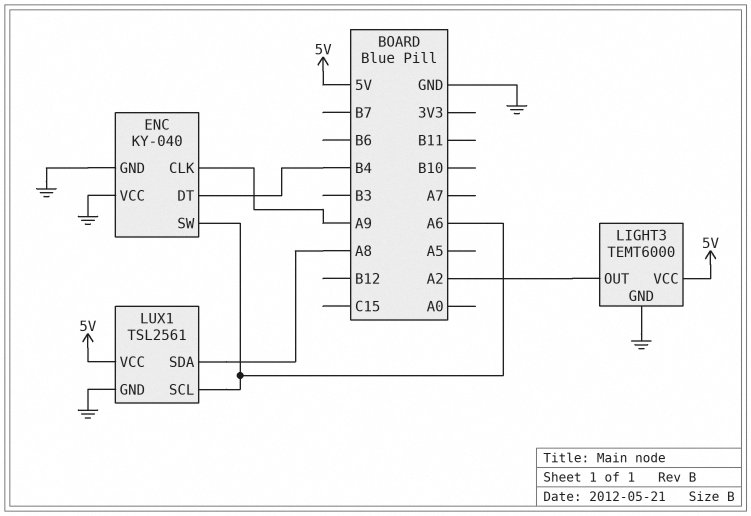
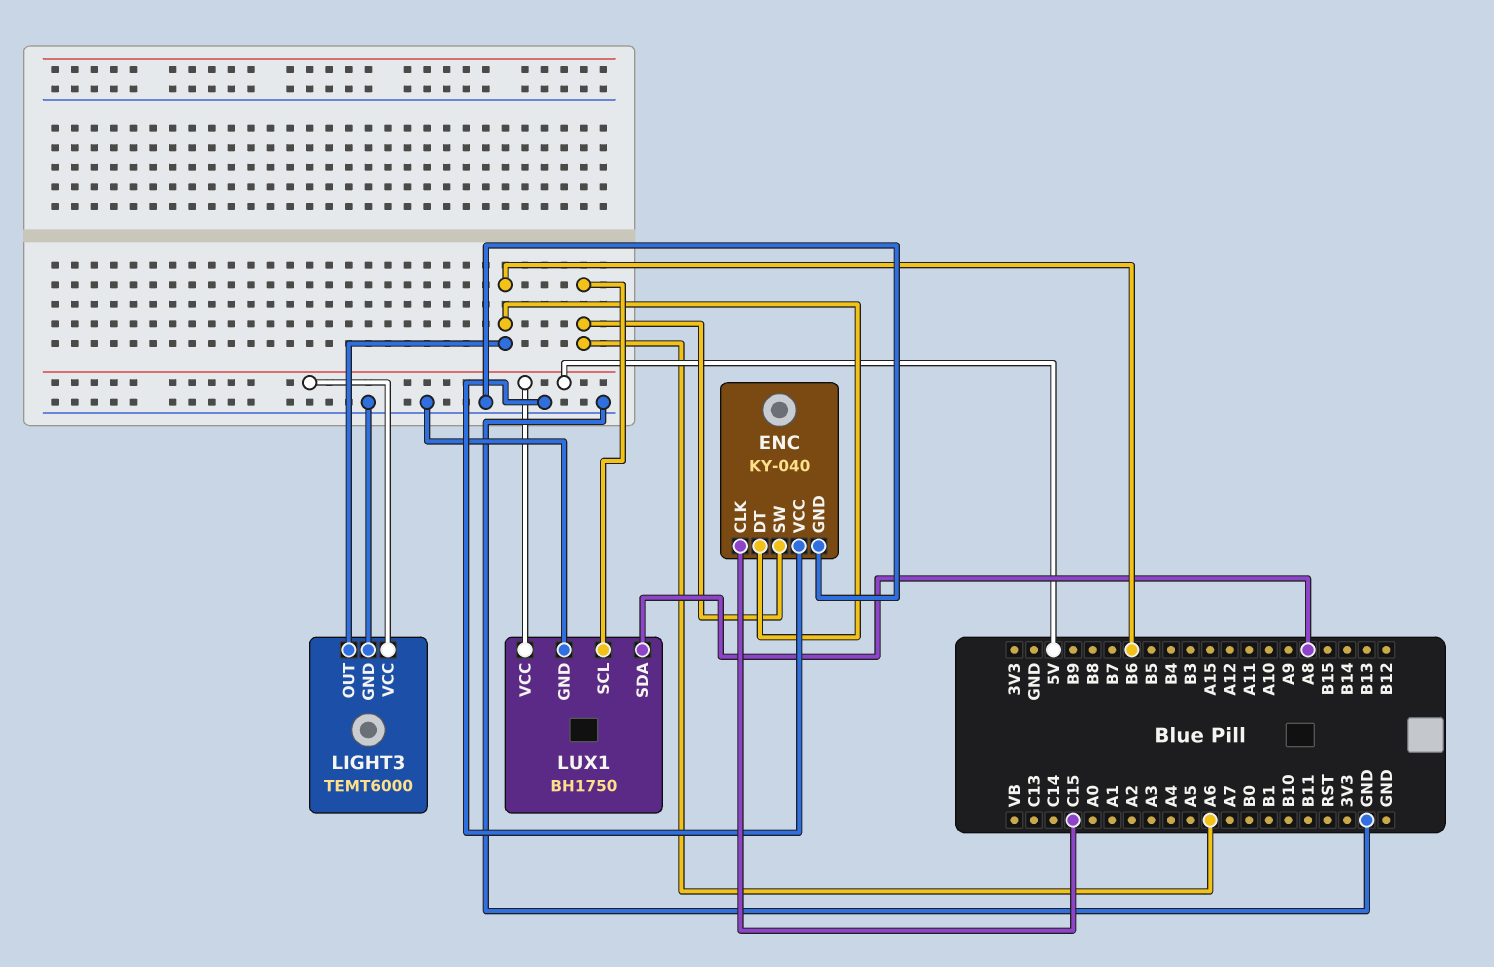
ENC pin CLK: A9 -> C15
ENC pin DT: B4 -> B6
LIGHT3 pin OUT: A2 -> B6
LUX1: TSL2561 -> BH1750

